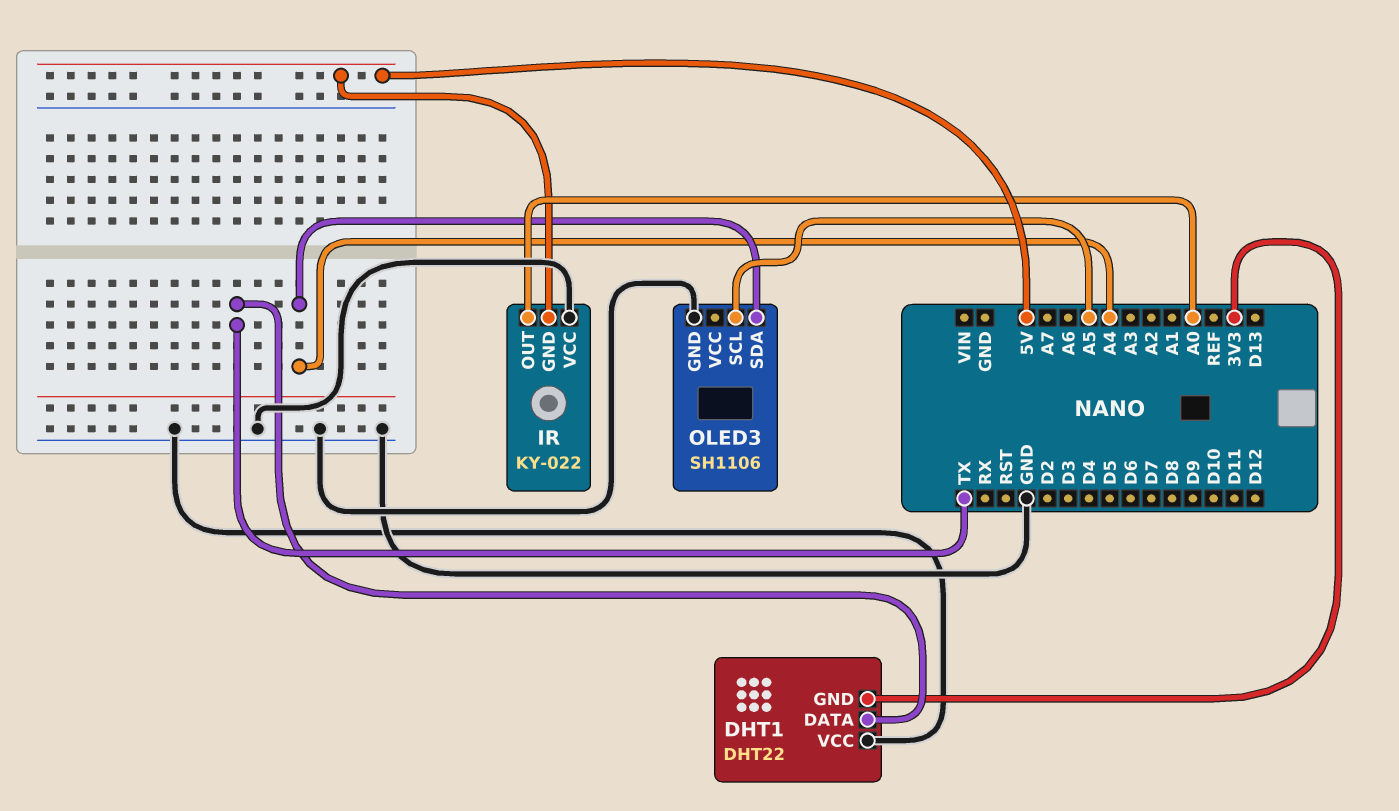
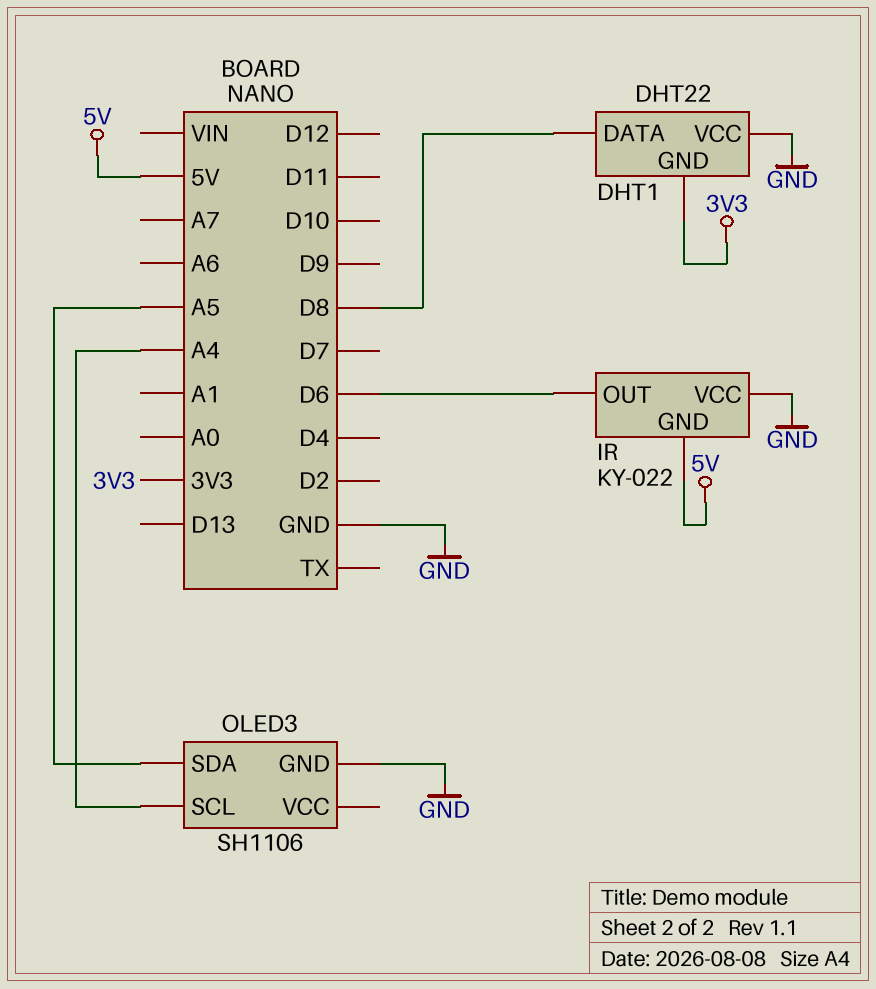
DHT1 pin DATA: TX -> D8
IR pin OUT: A0 -> D6
OLED3 pin SCL: A5 -> A4
OLED3 pin SDA: A4 -> A5

